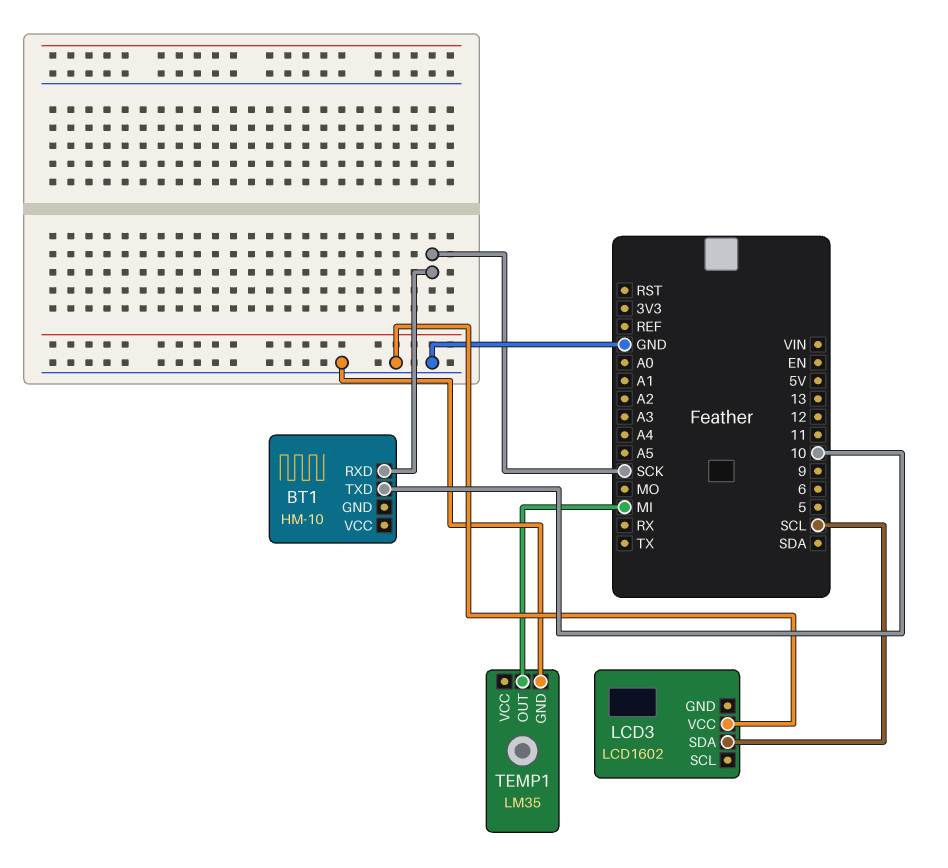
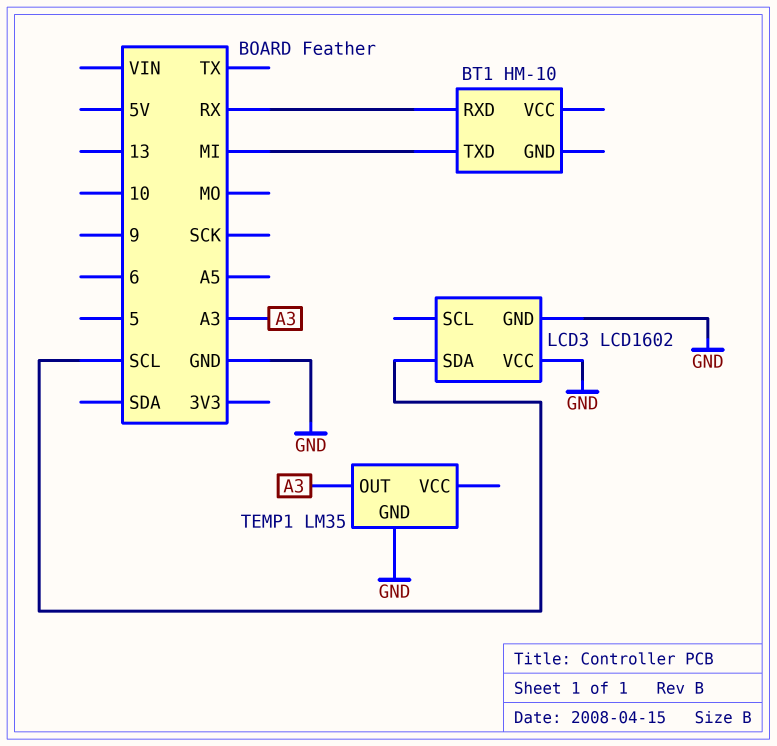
BT1 pin RXD: SCK -> RX
BT1 pin TXD: 10 -> MI
LCD3 pin GND: none -> GND
TEMP1 pin OUT: MI -> A3

